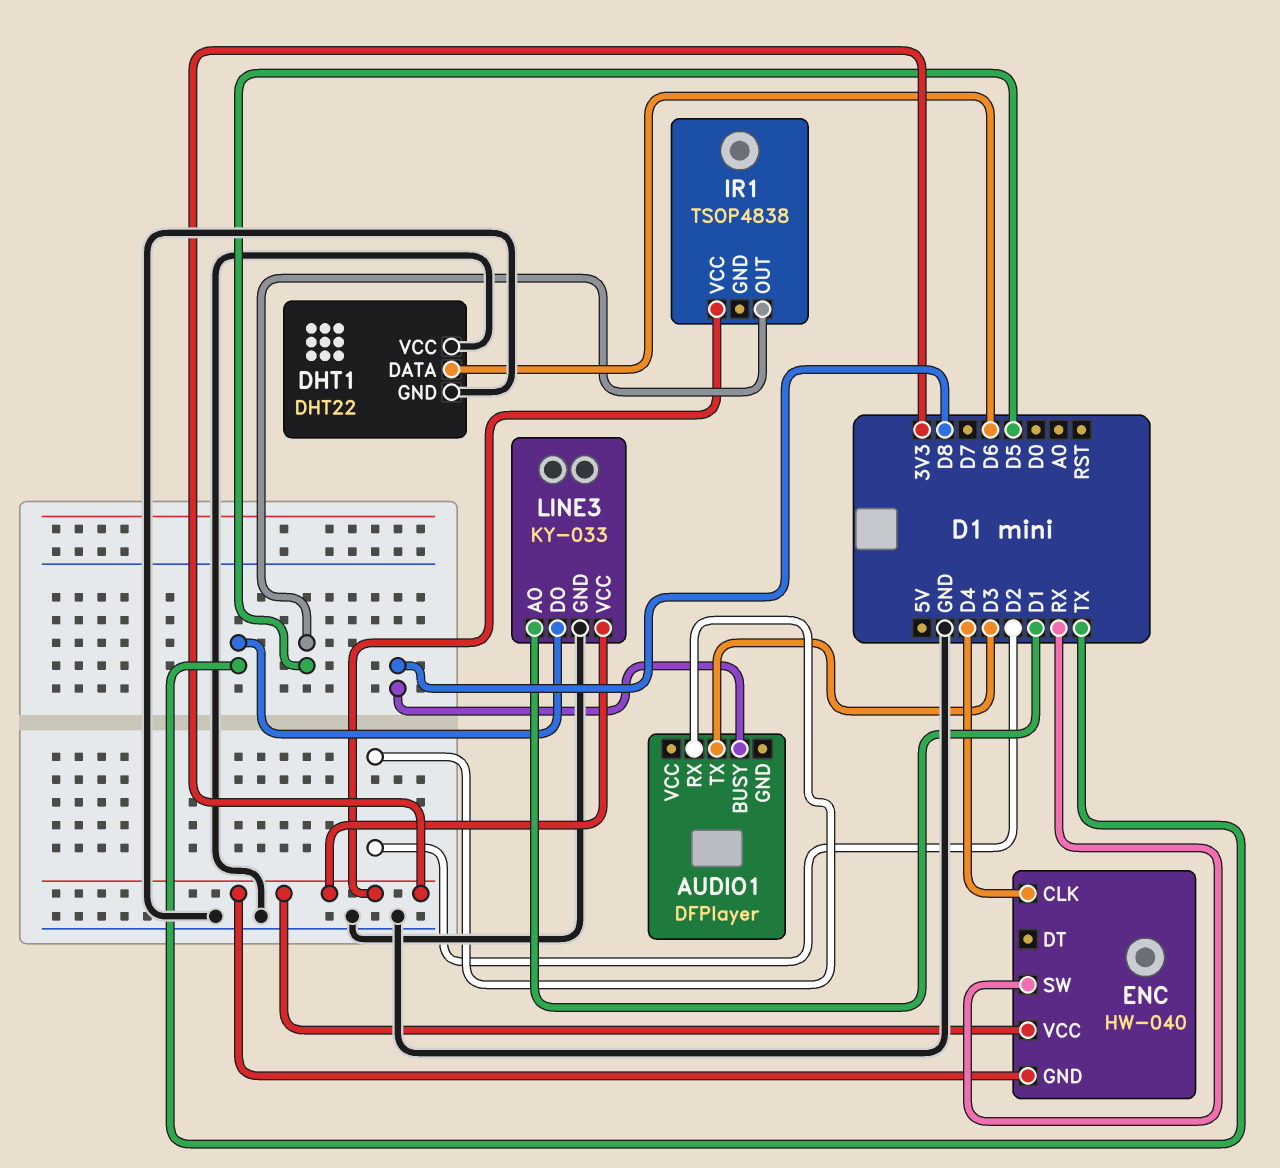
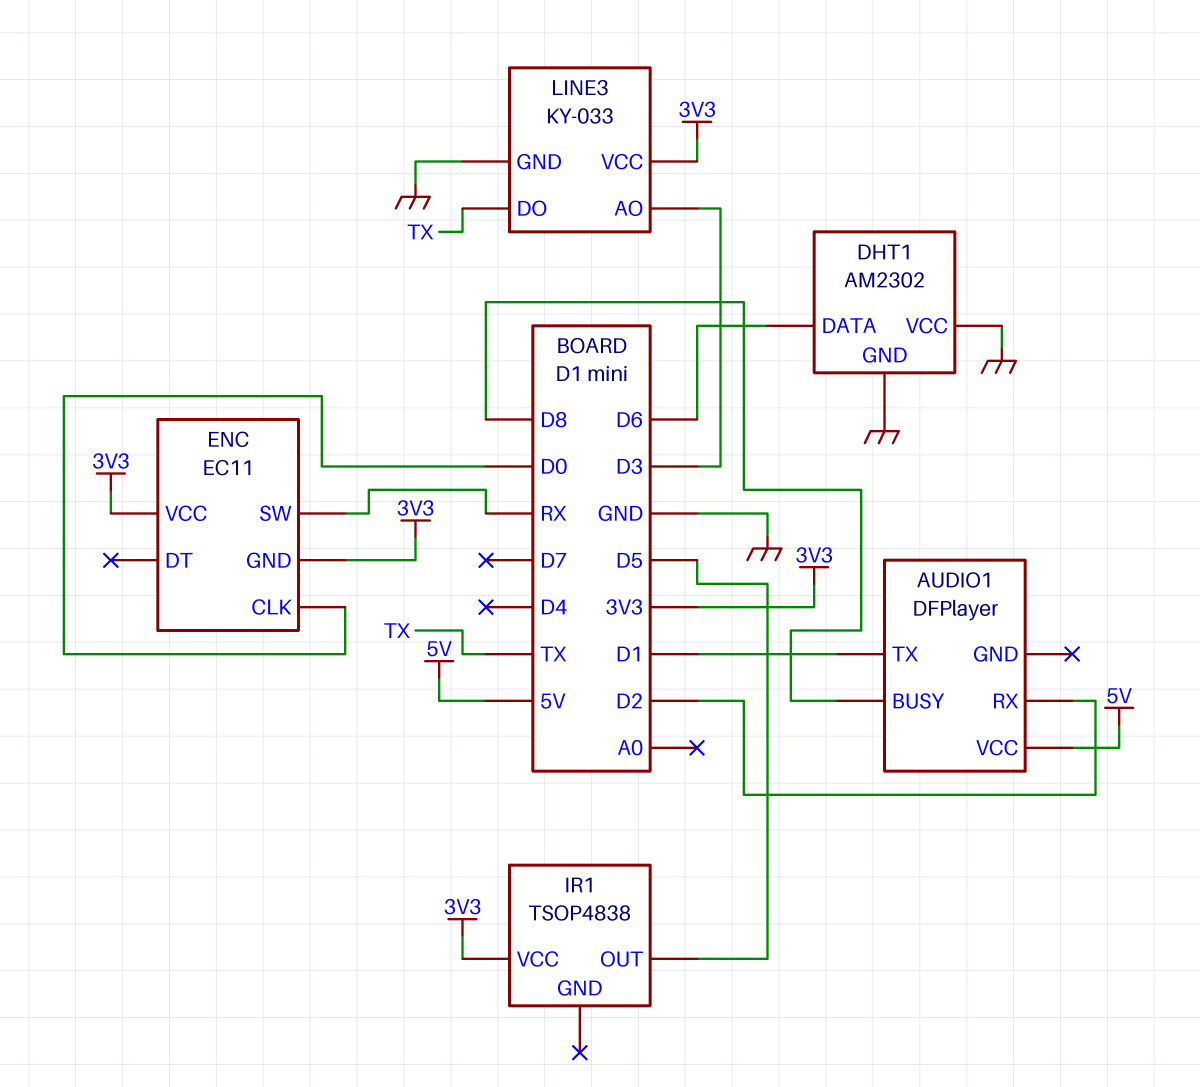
AUDIO1 pin TX: D3 -> D1
AUDIO1 pin VCC: none -> 5V
DHT1: DHT22 -> AM2302
ENC: HW-040 -> EC11
ENC pin CLK: D4 -> D0
LINE3 pin AO: D1 -> D3

